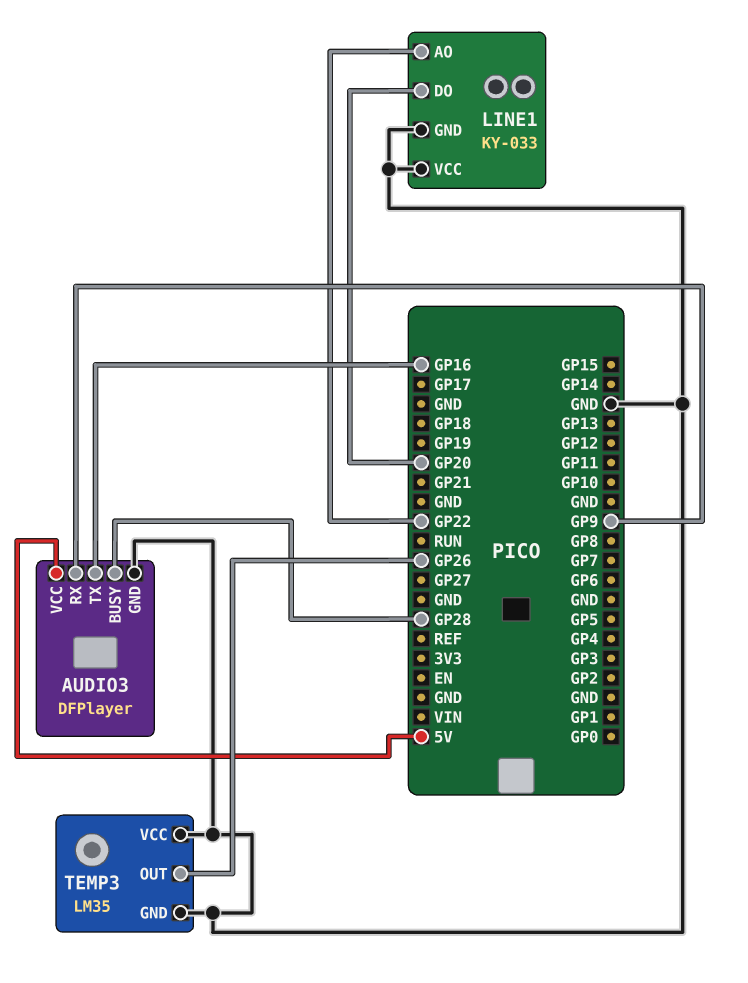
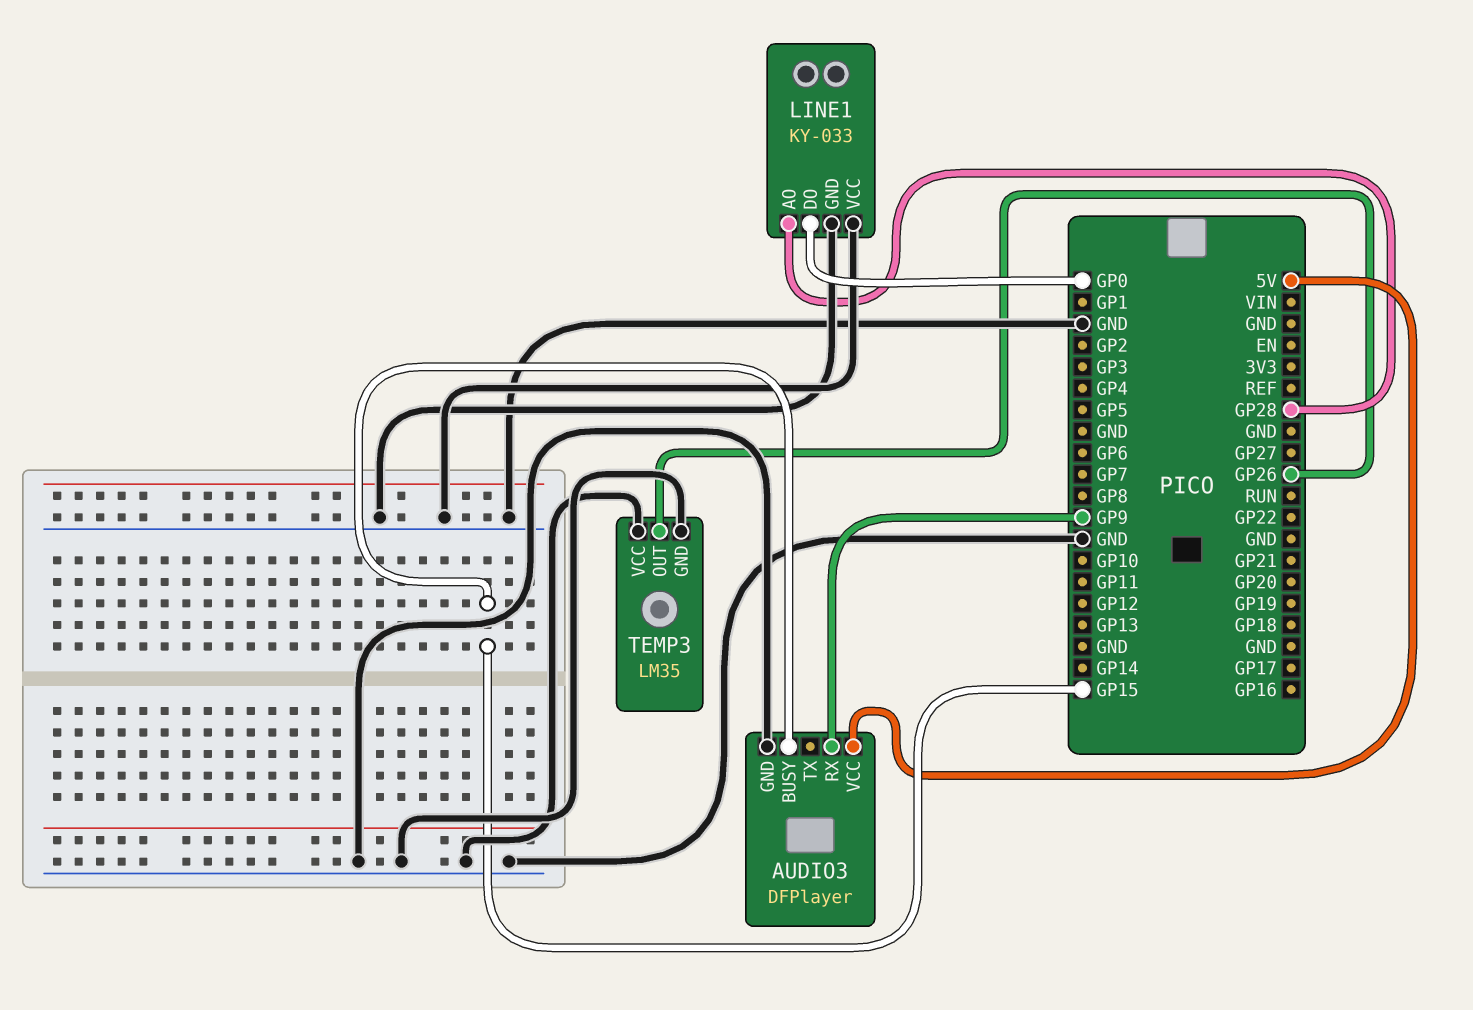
AUDIO3 pin BUSY: GP28 -> GP15
AUDIO3 pin TX: GP16 -> none
LINE1 pin AO: GP22 -> GP28
LINE1 pin DO: GP20 -> GP0

